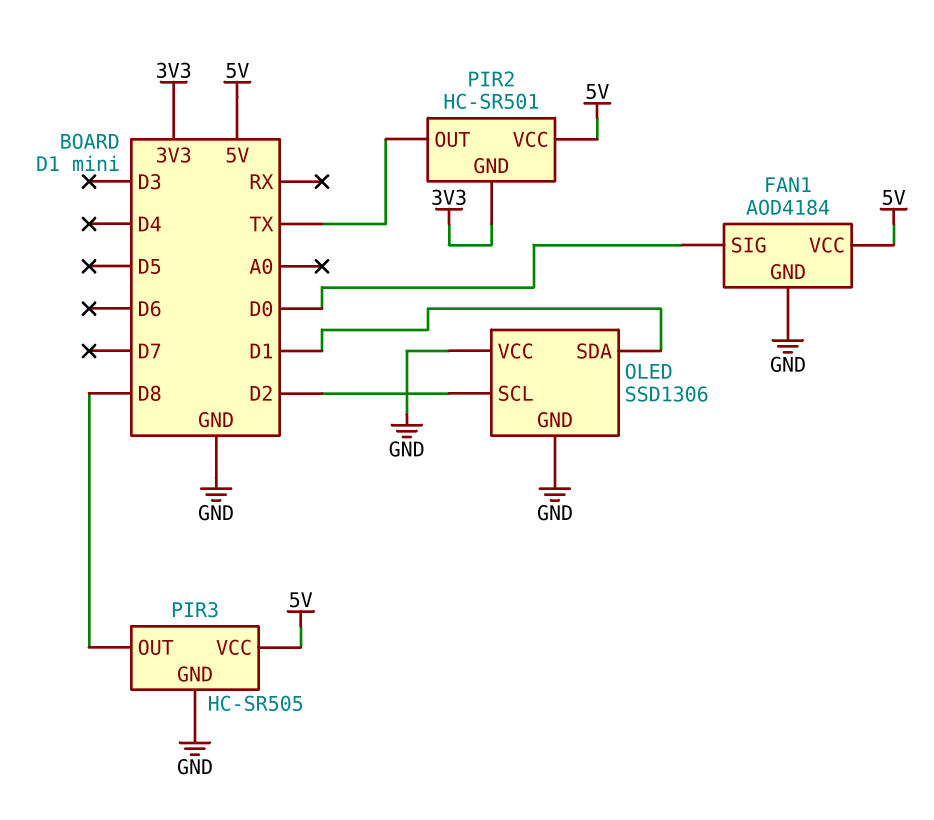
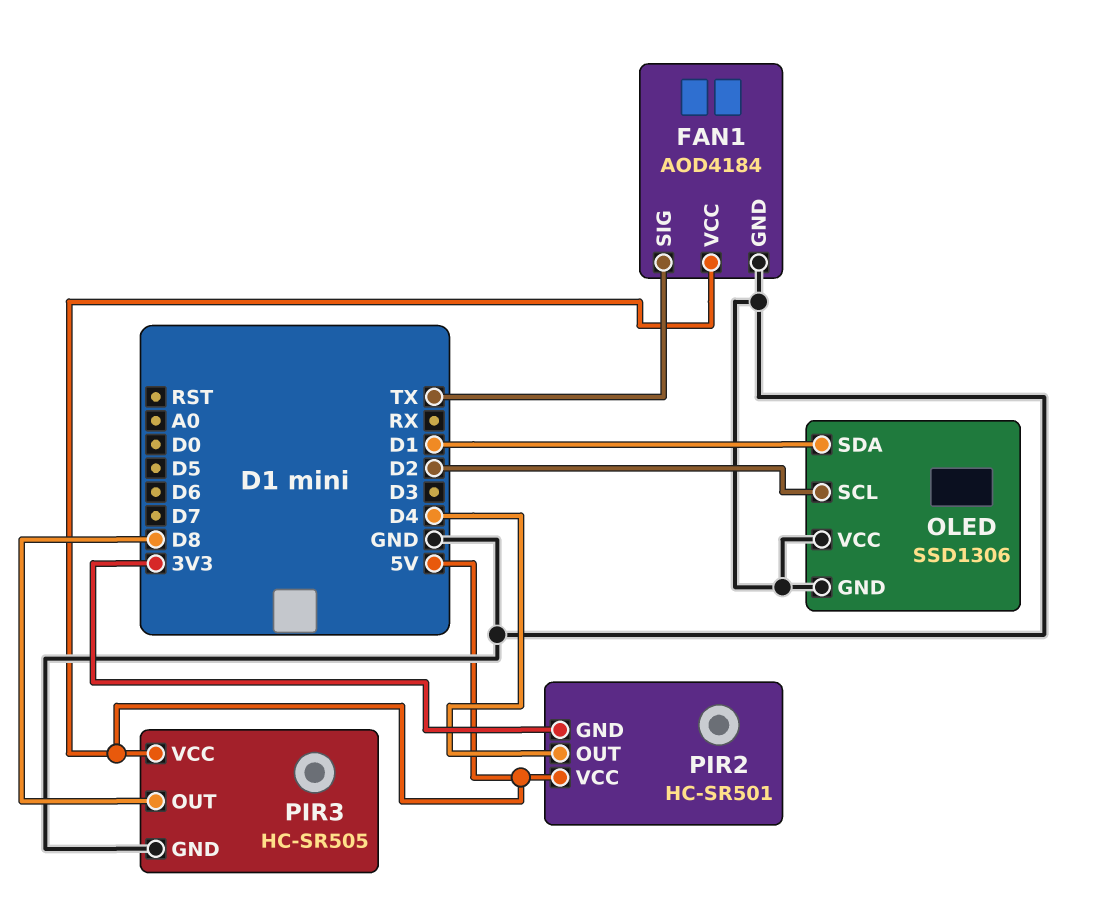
FAN1 pin SIG: D0 -> TX
PIR2 pin OUT: TX -> D4

